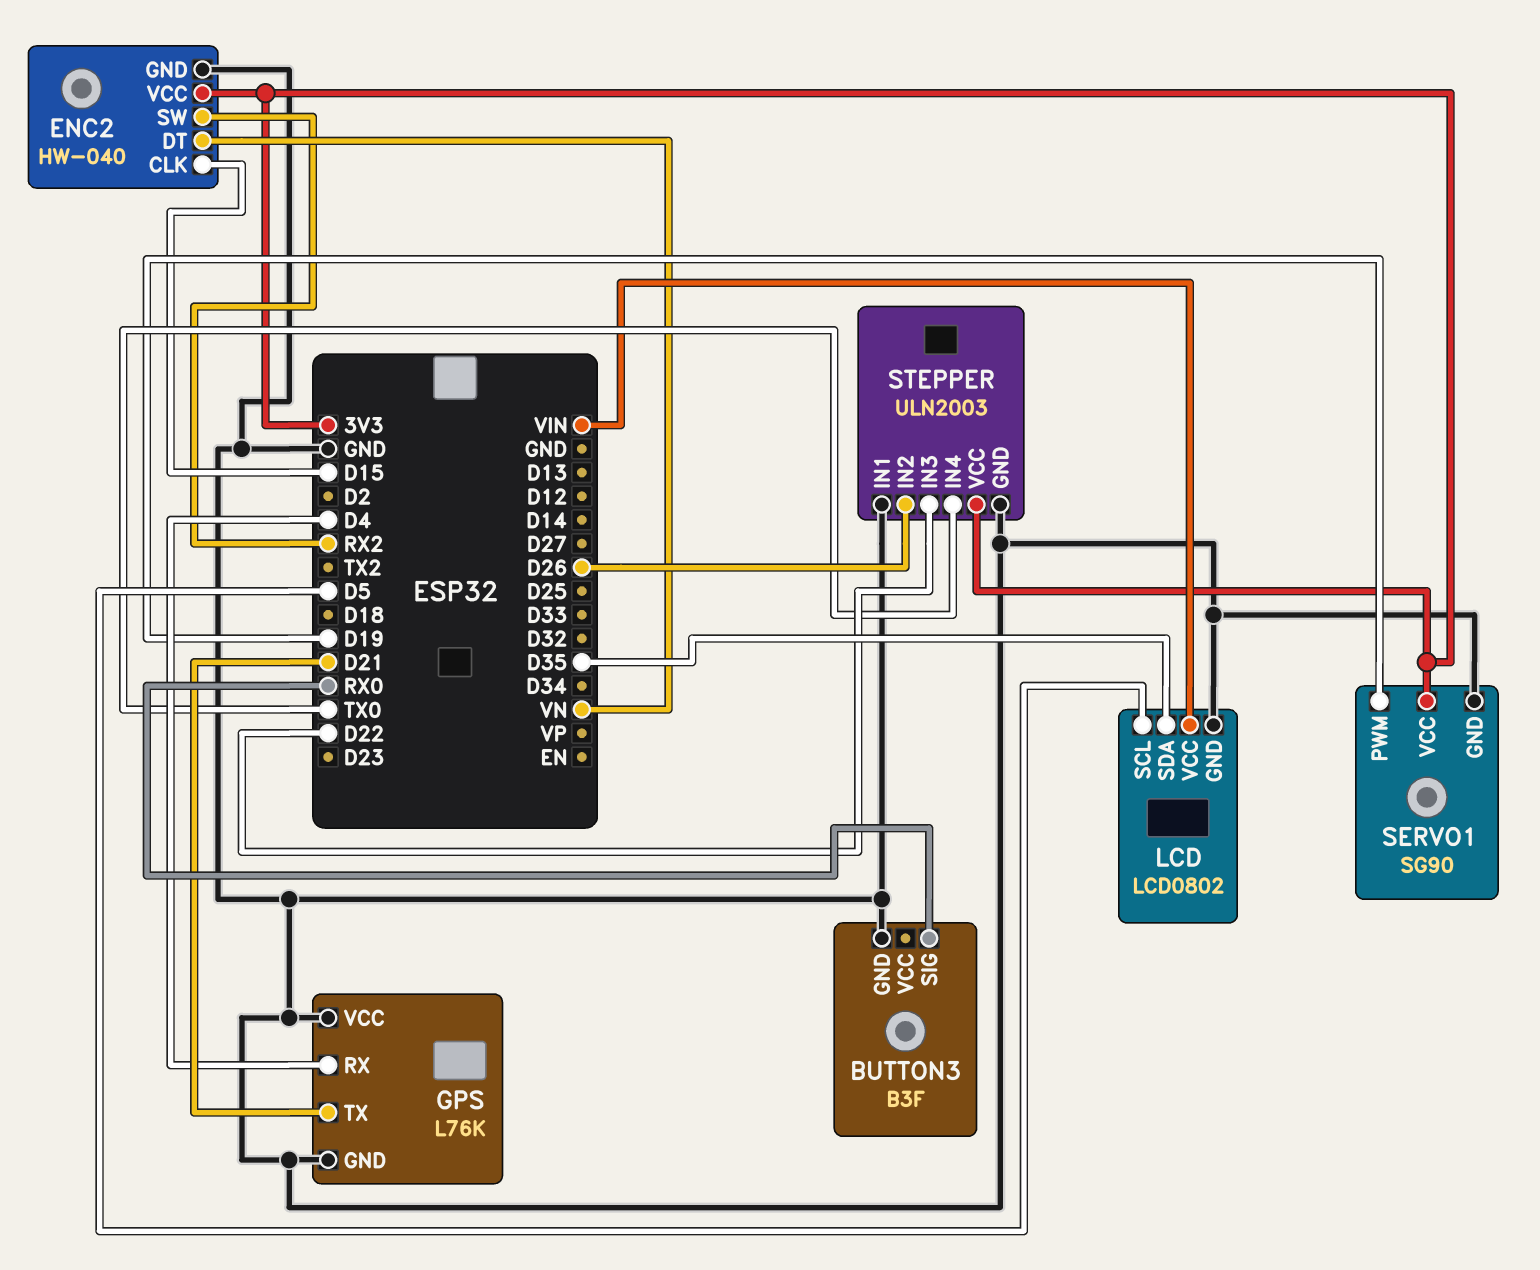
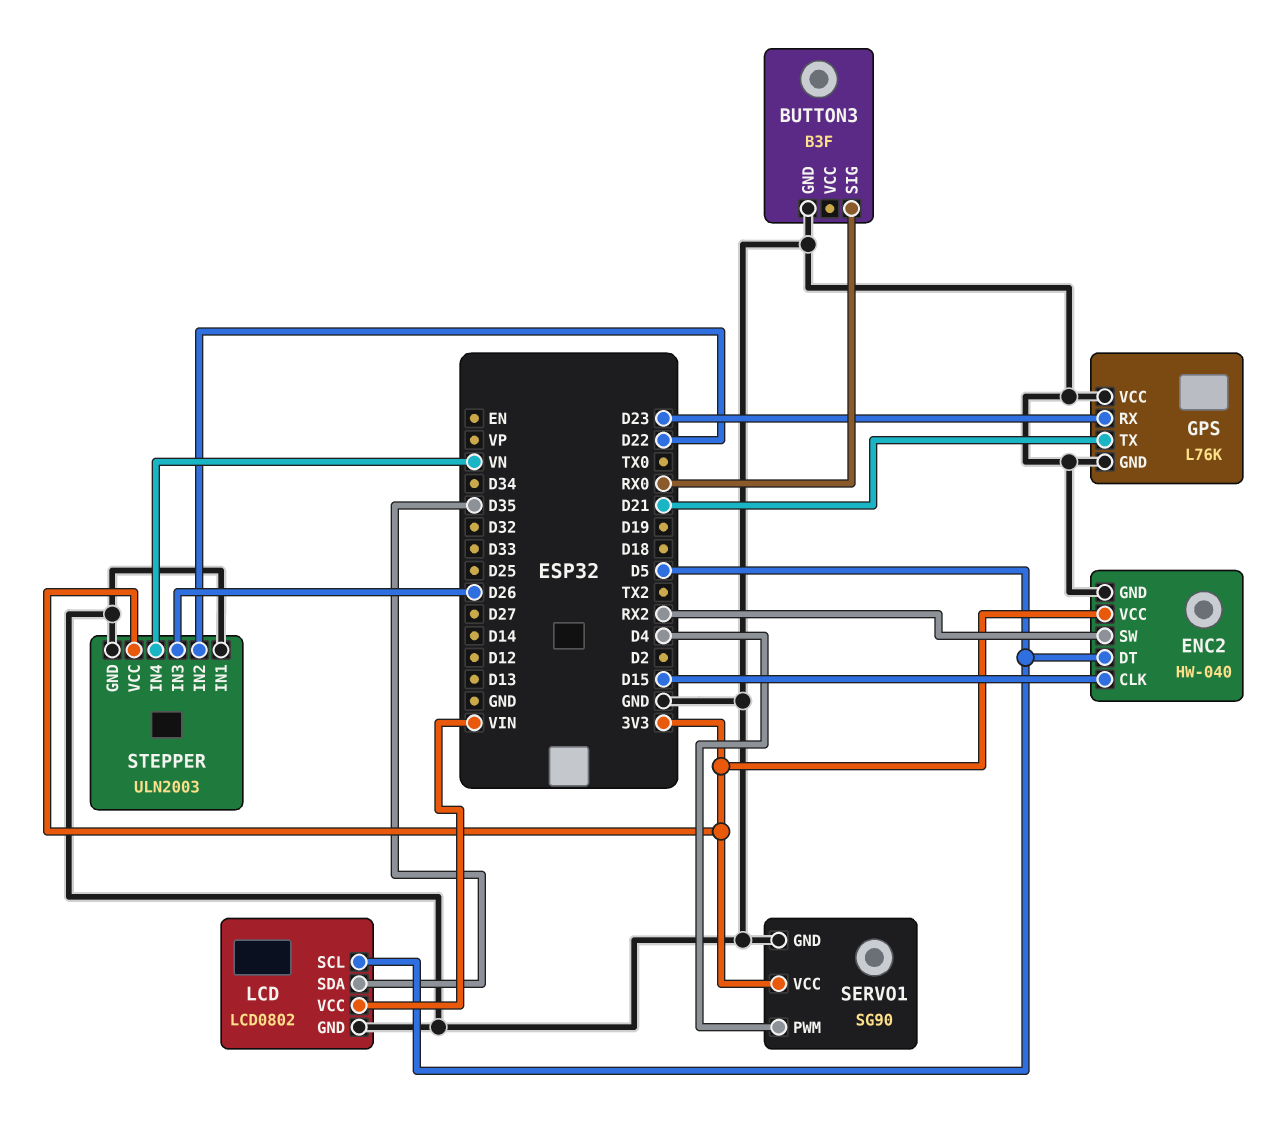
ENC2 pin DT: VN -> D5
GPS pin RX: D4 -> D23
SERVO1 pin PWM: D19 -> D4
STEPPER pin IN2: D26 -> D22
STEPPER pin IN3: D22 -> D26
STEPPER pin IN4: TX0 -> VN

